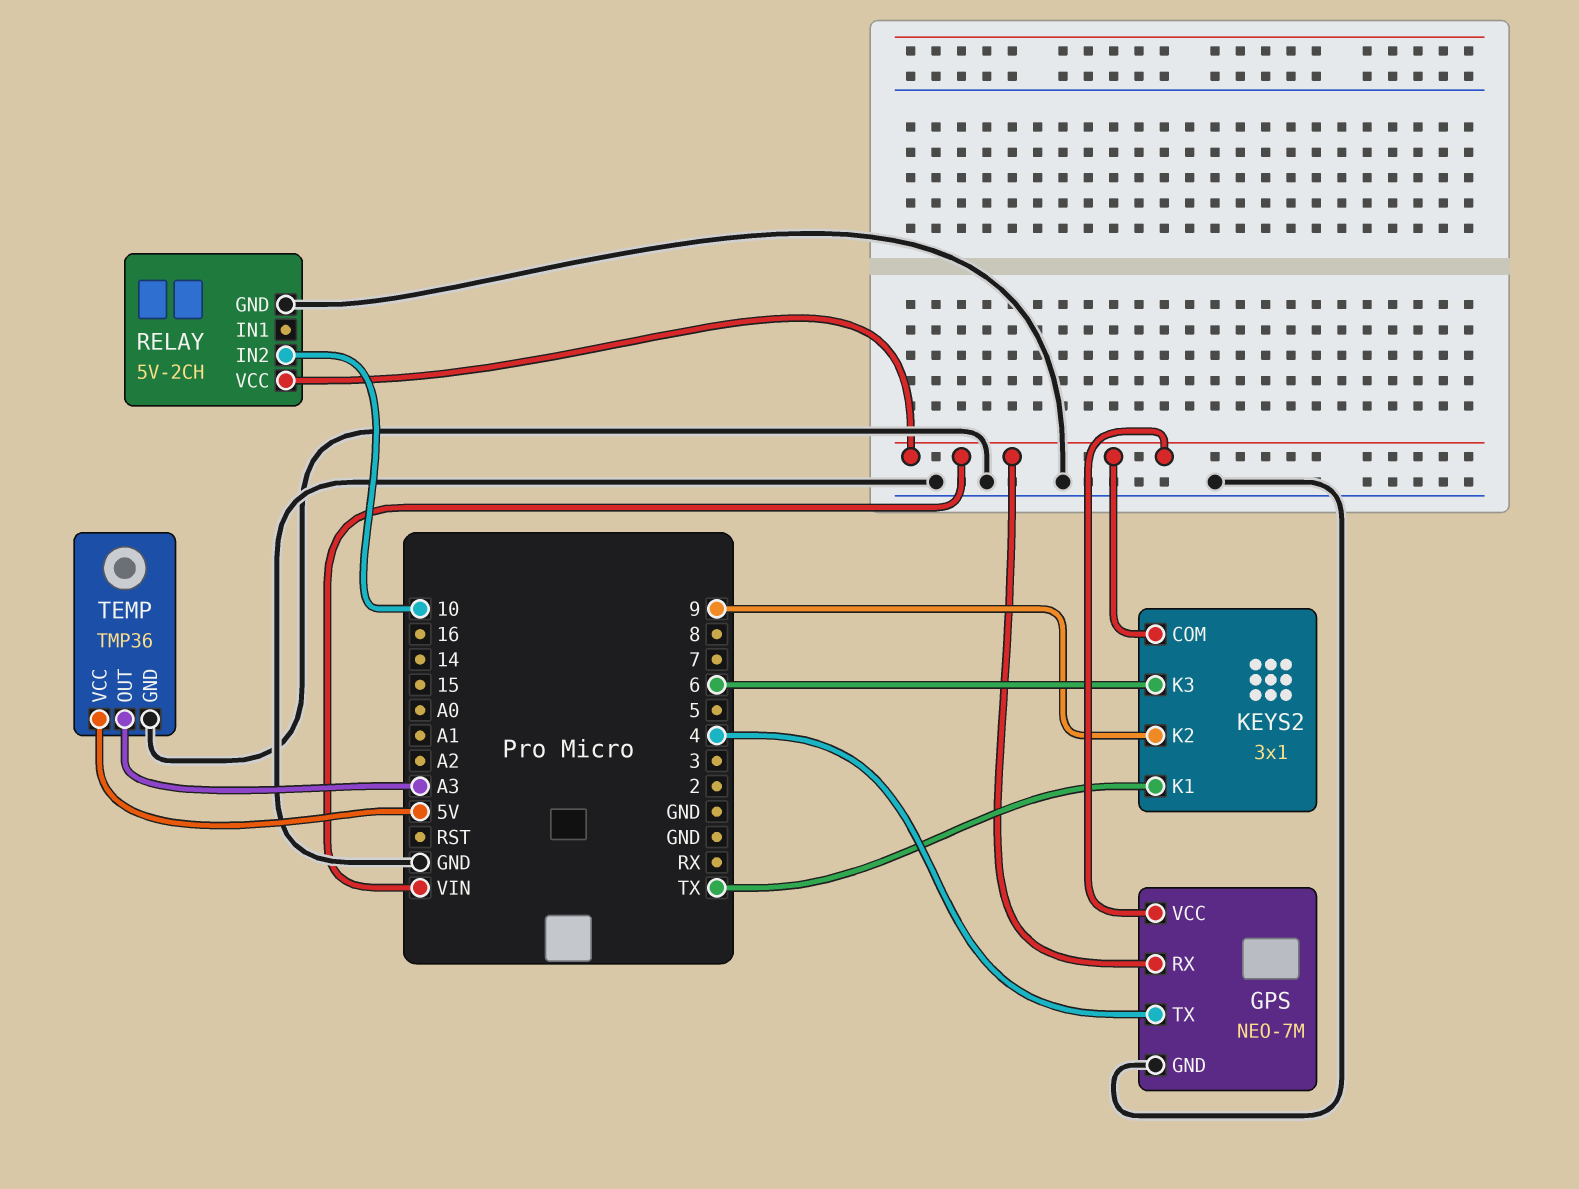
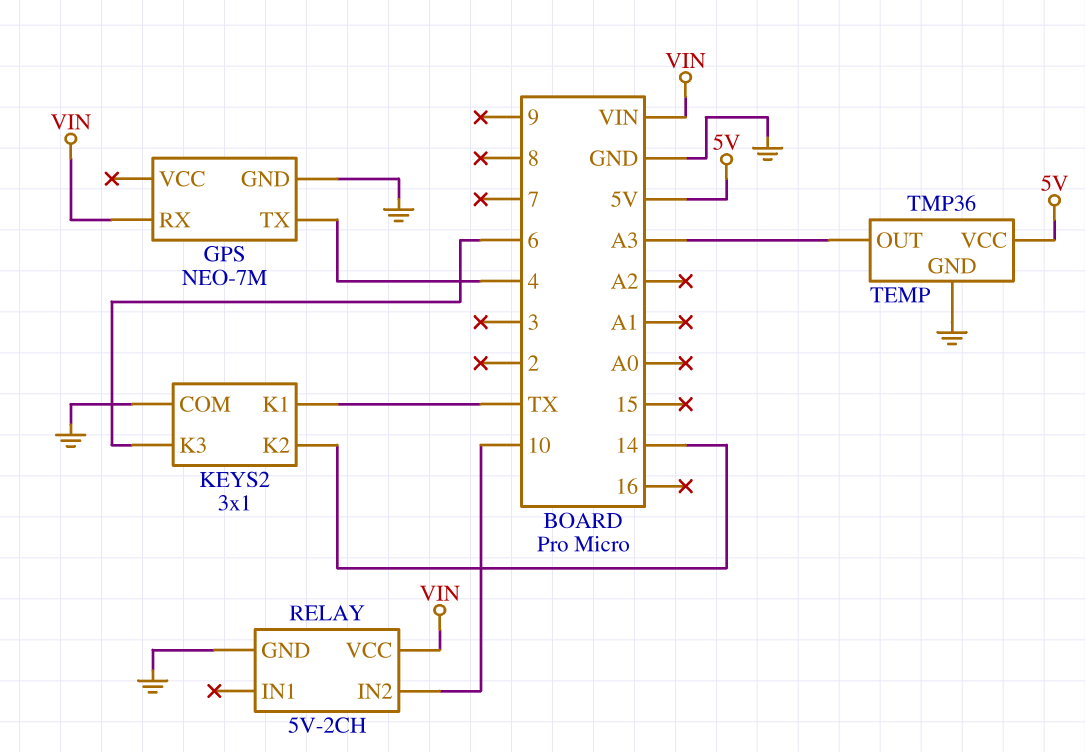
GPS pin VCC: VIN -> none
KEYS2 pin COM: VIN -> GND
KEYS2 pin K2: 9 -> 14

